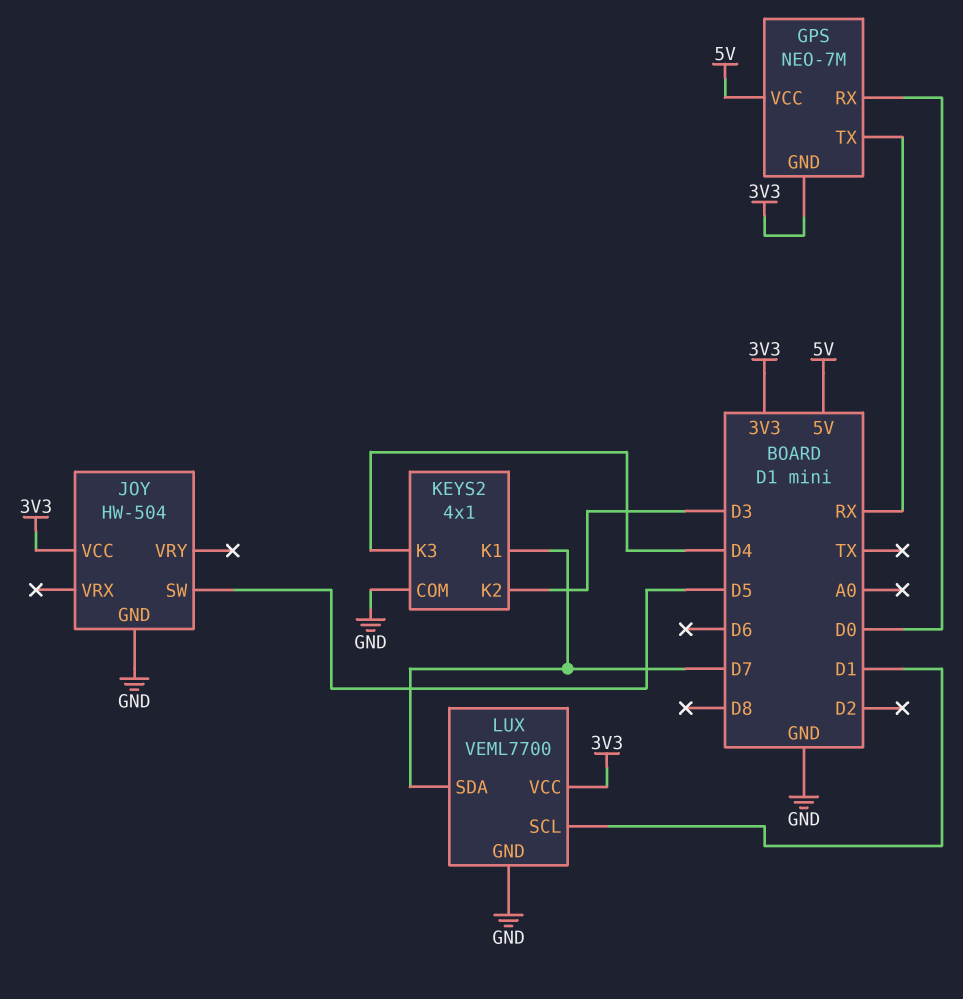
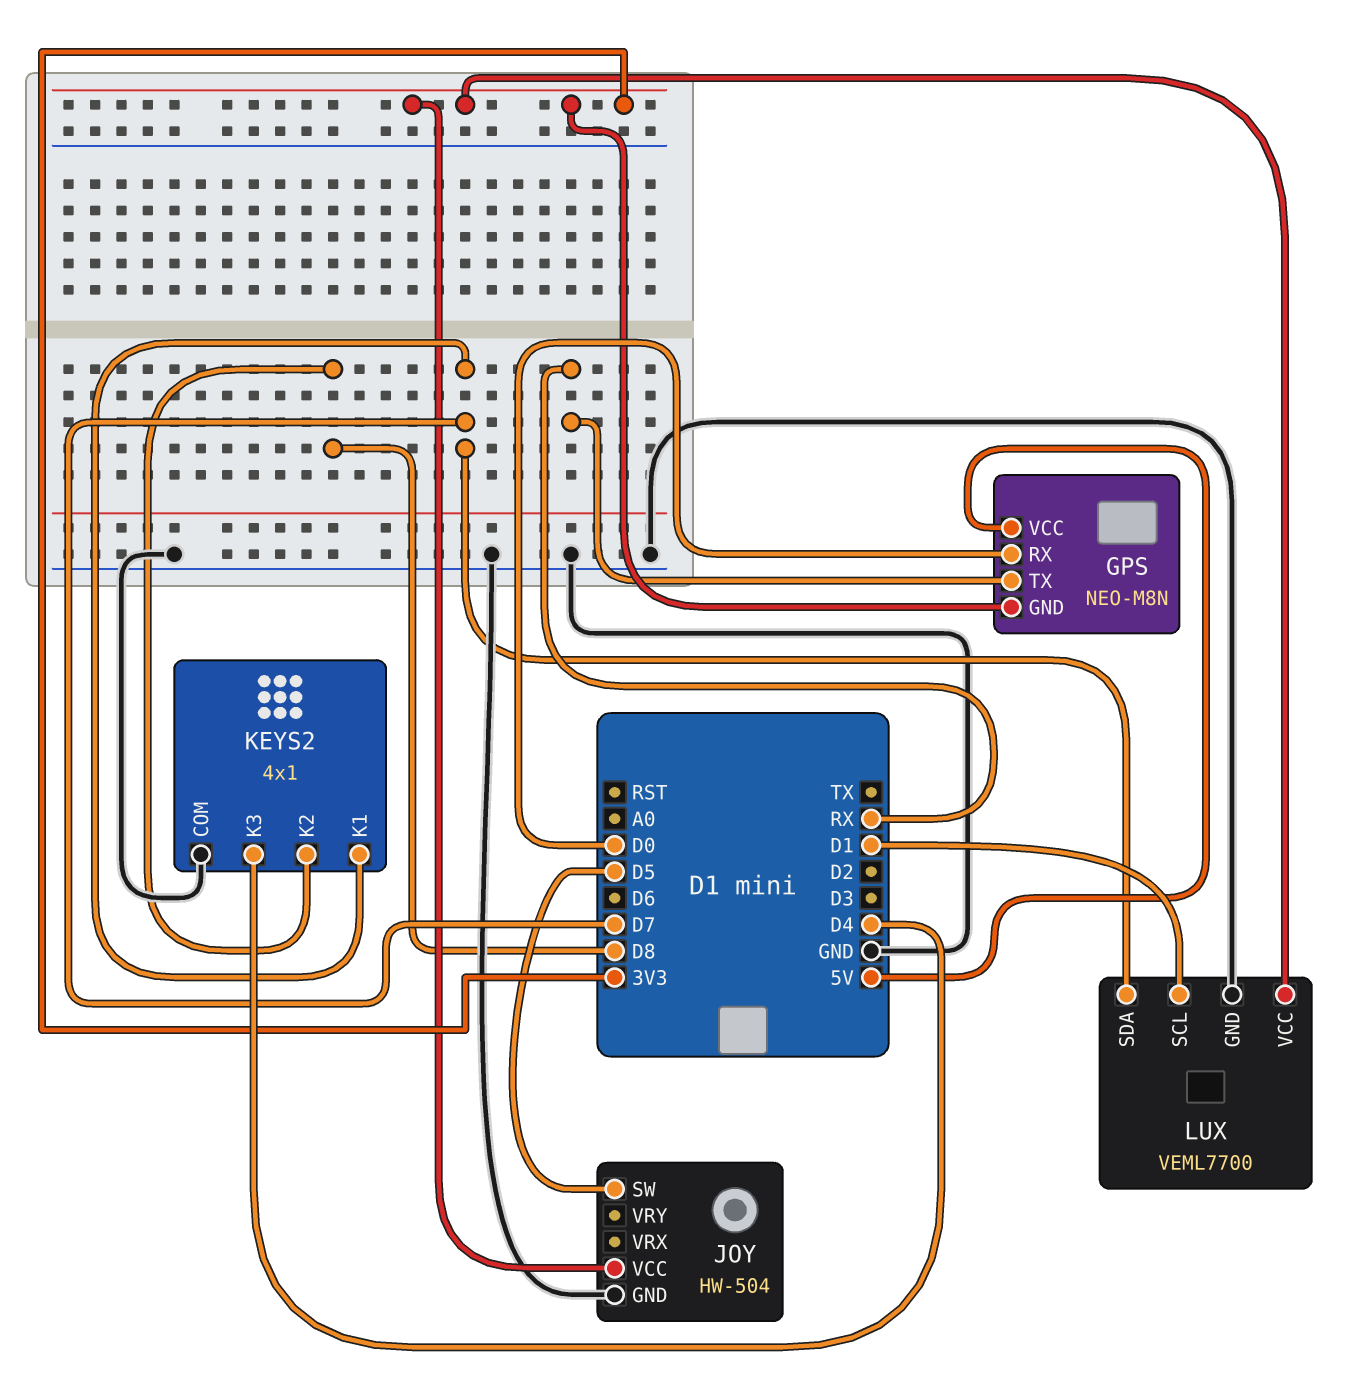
GPS: NEO-7M -> NEO-M8N
KEYS2 pin K2: D3 -> D8

